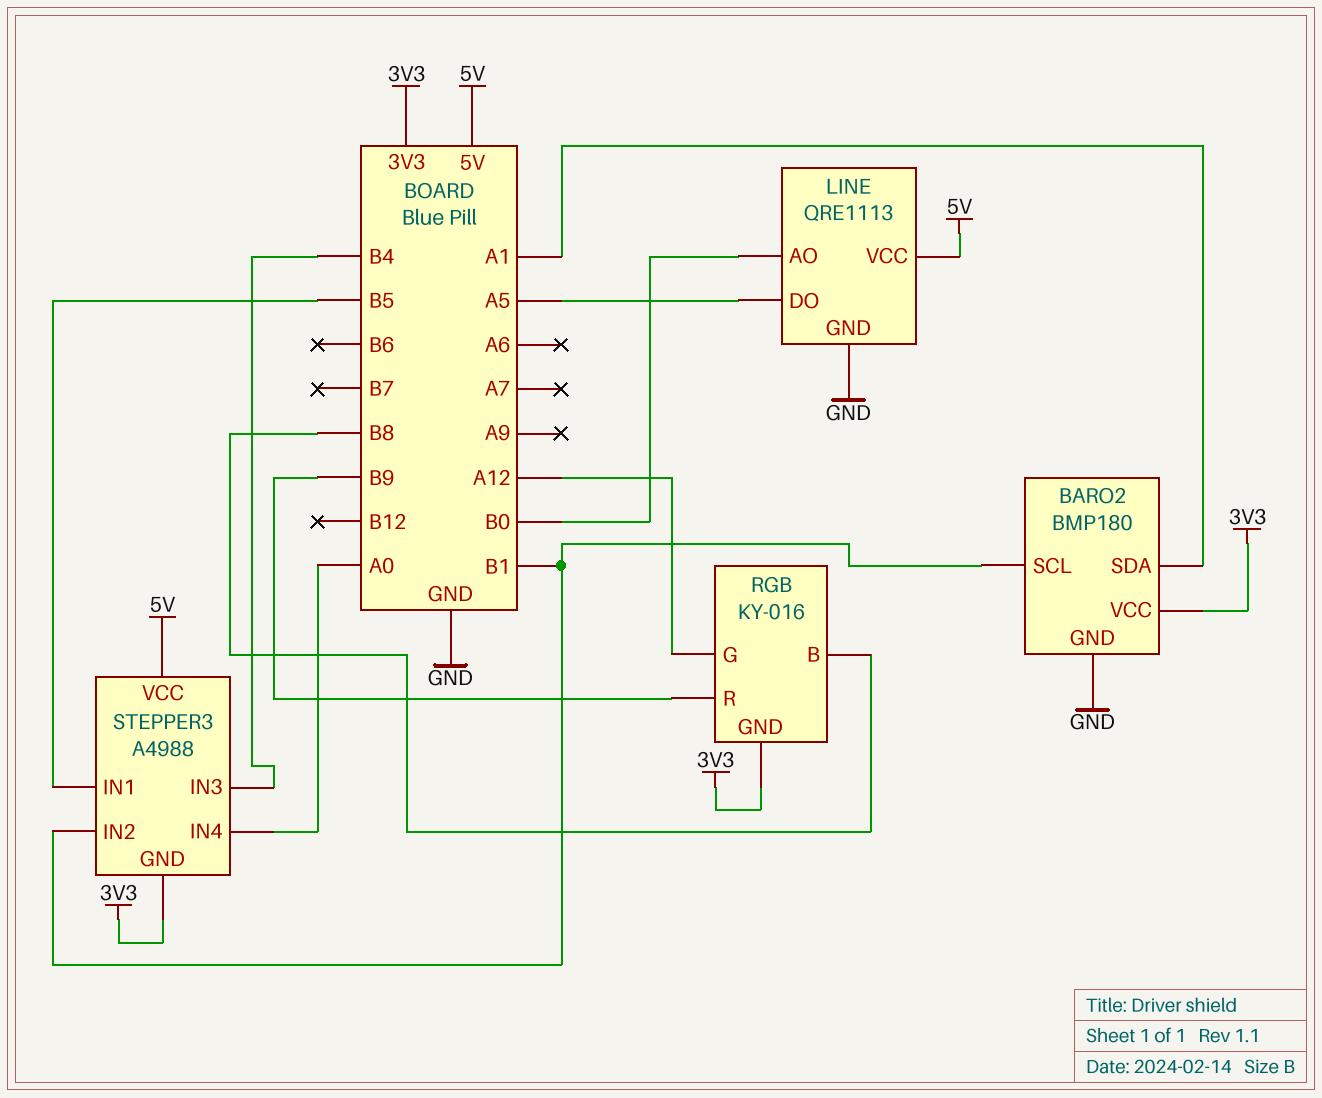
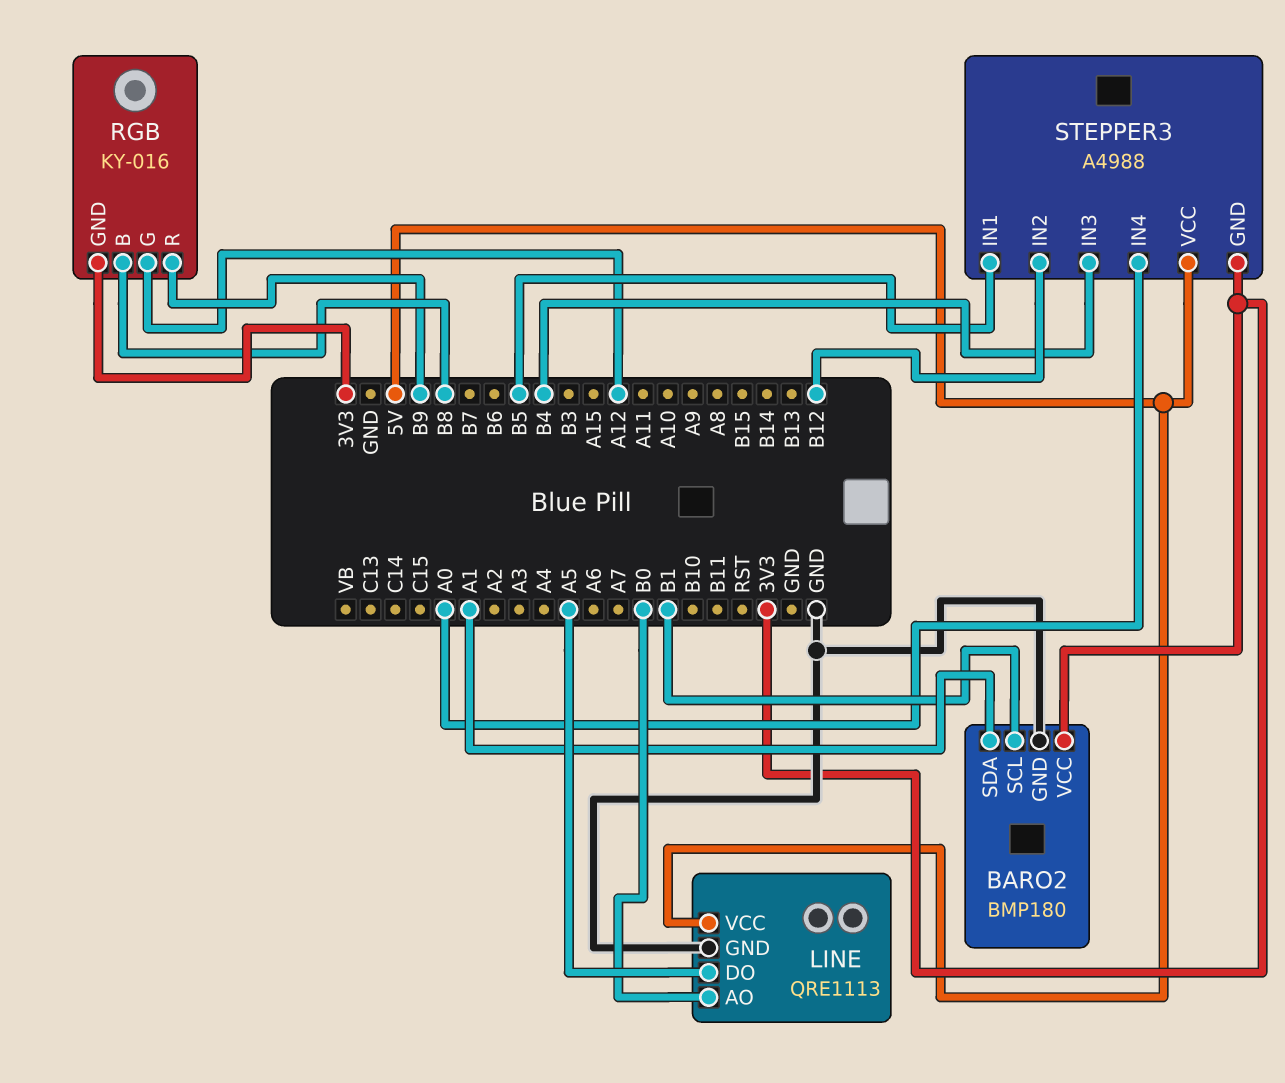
STEPPER3 pin IN2: B1 -> B12

